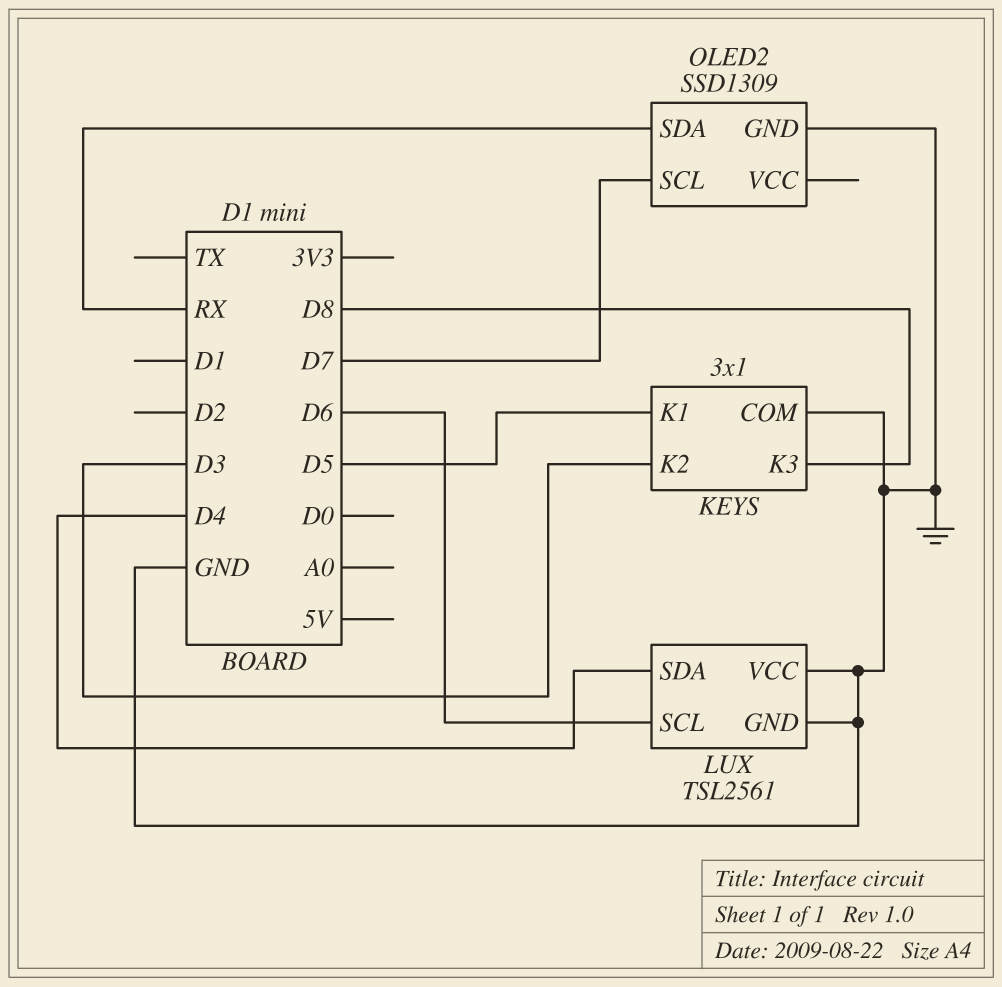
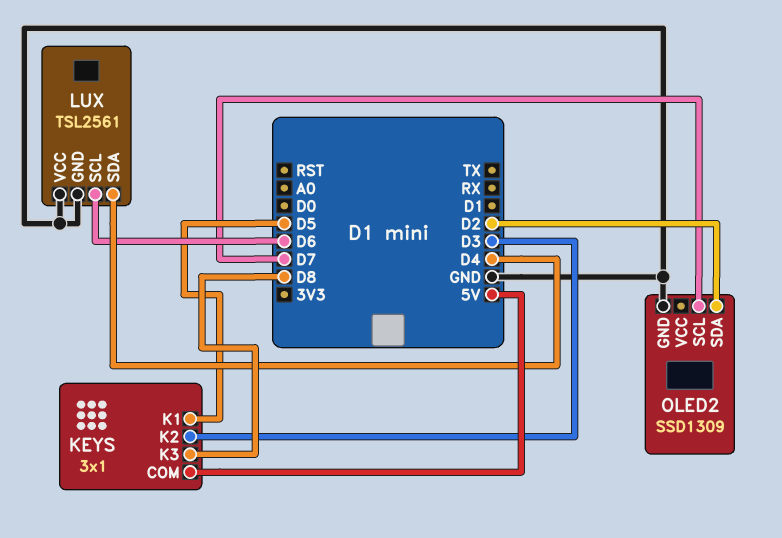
KEYS pin COM: GND -> 5V
OLED2 pin SDA: RX -> D2

